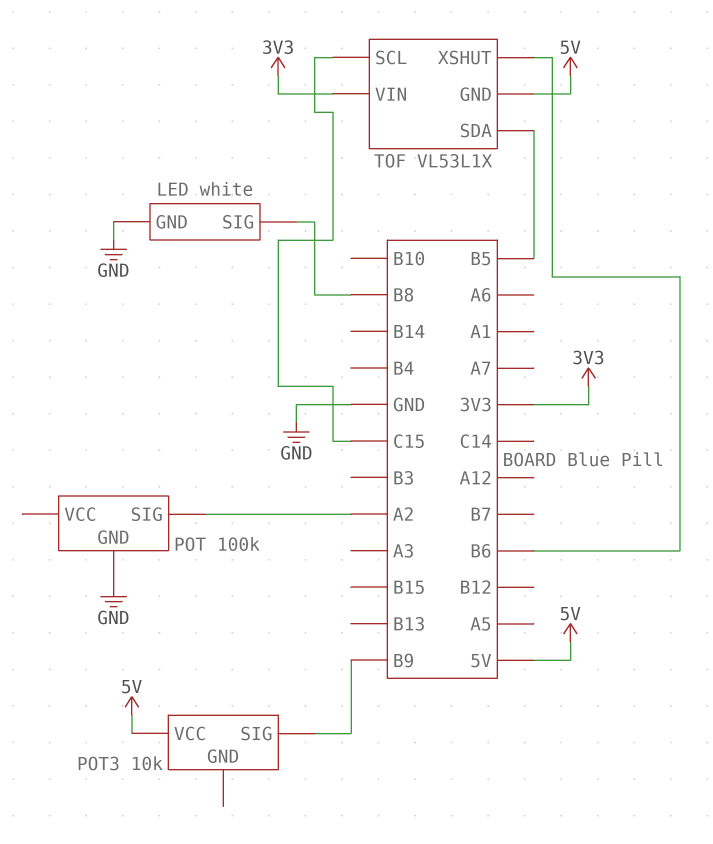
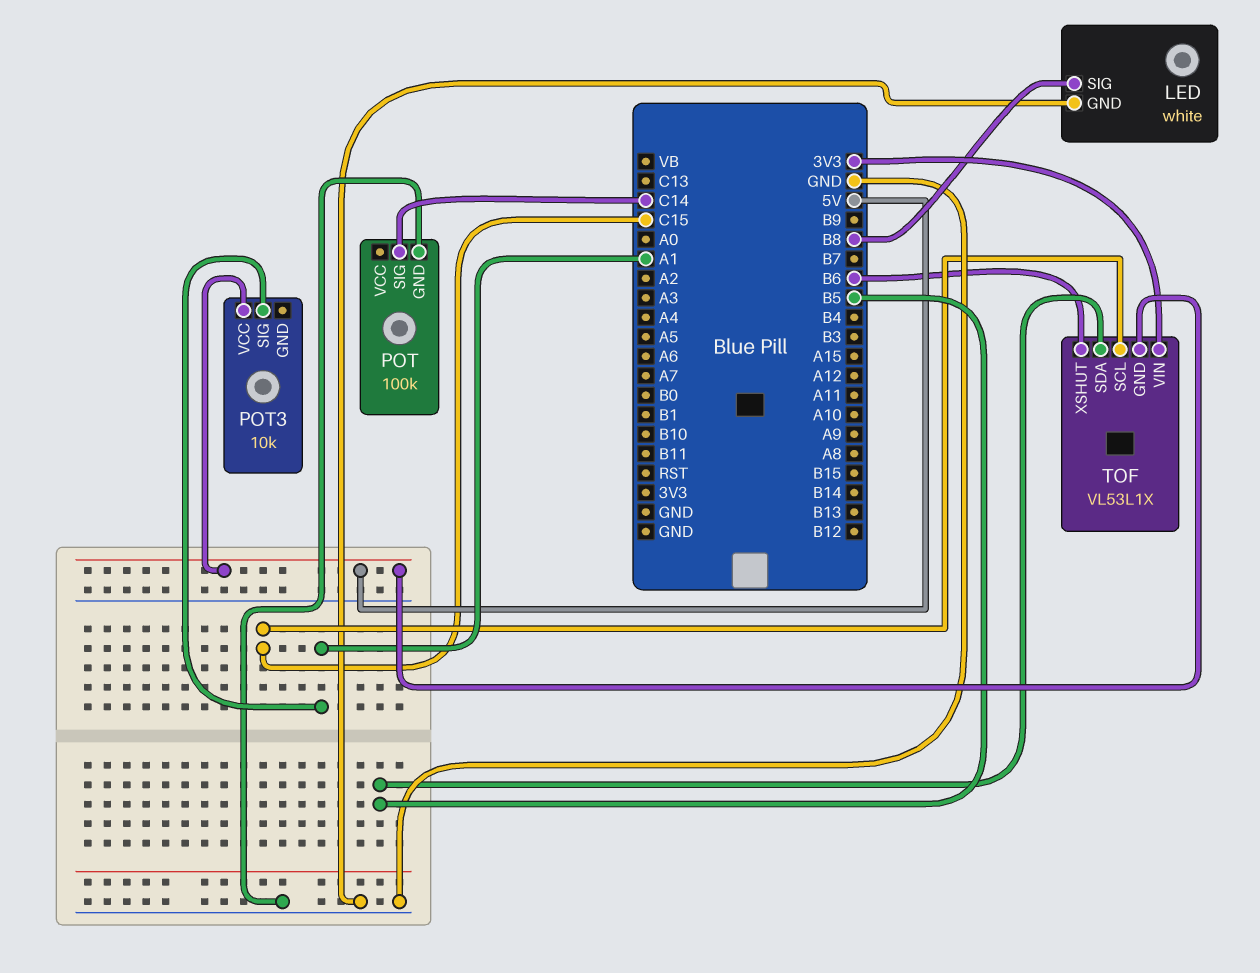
POT pin SIG: A2 -> C14
POT3 pin SIG: B9 -> A1

